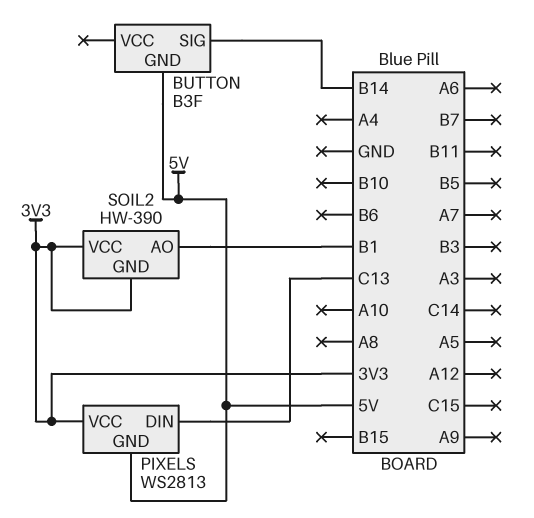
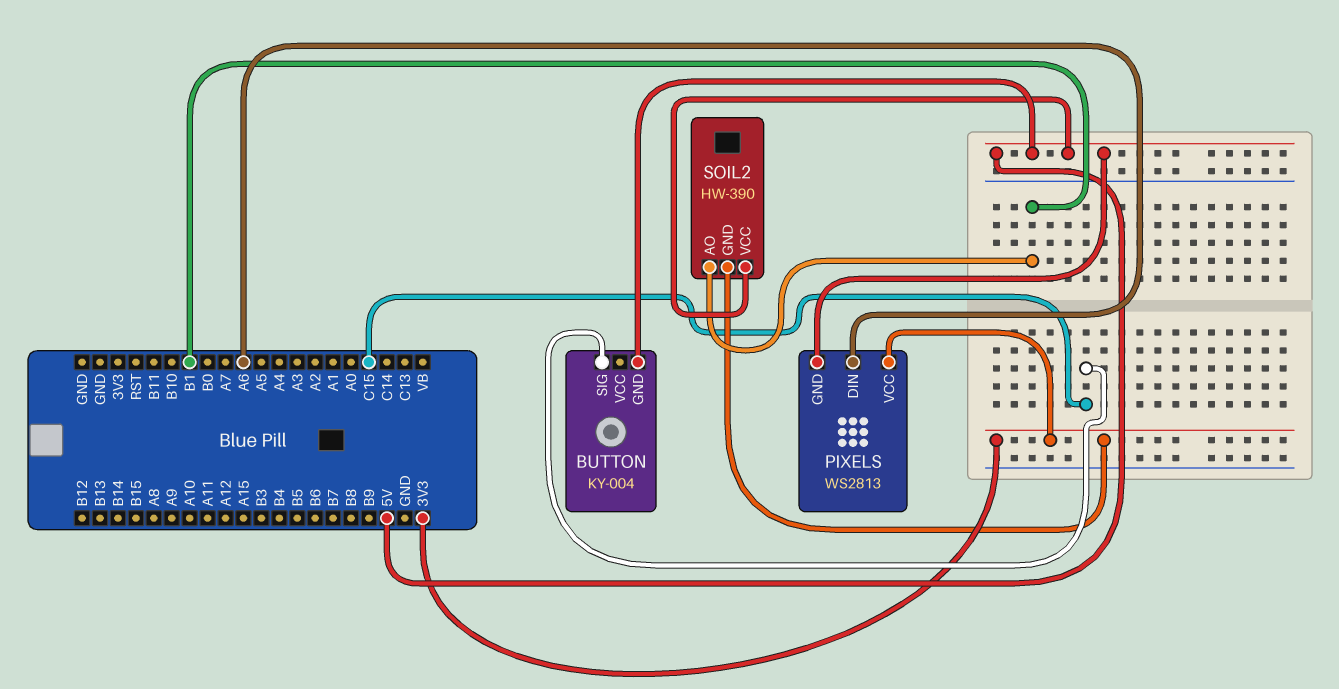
BUTTON: B3F -> KY-004
BUTTON pin SIG: B14 -> C15
PIXELS pin DIN: C13 -> A6
SOIL2 pin VCC: 3V3 -> 5V

